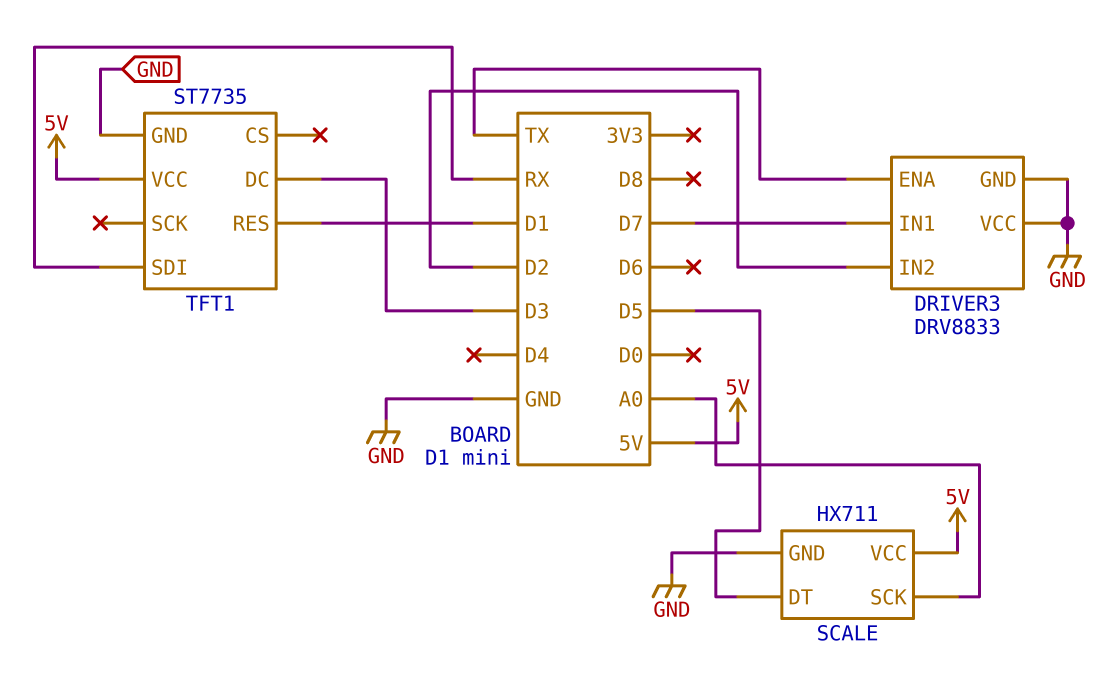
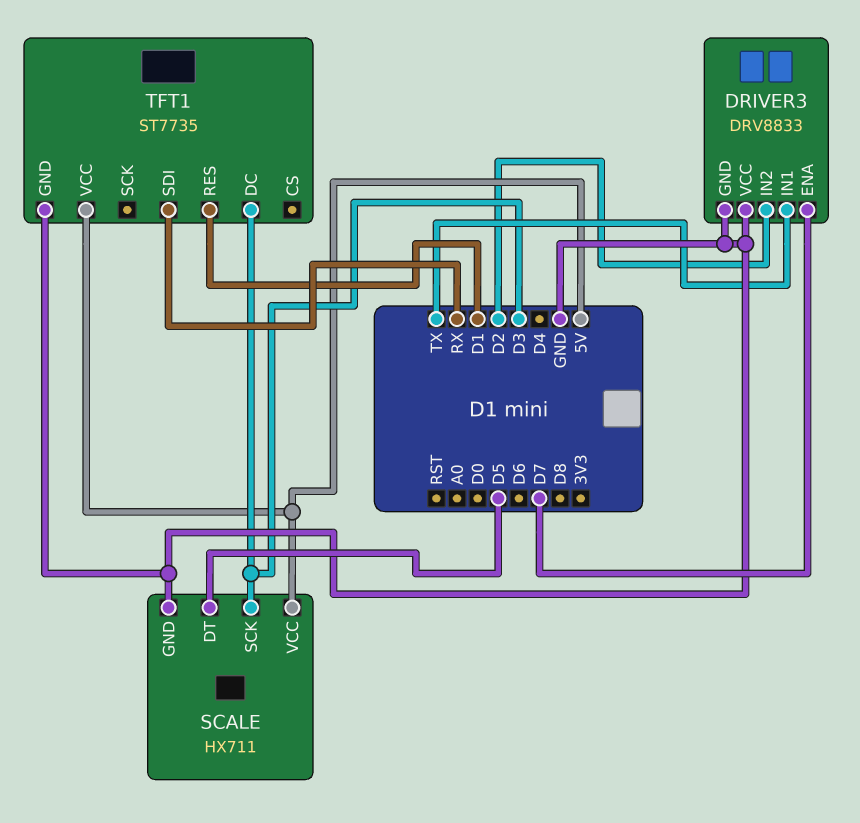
DRIVER3 pin ENA: TX -> D7
DRIVER3 pin IN1: D7 -> TX
SCALE pin SCK: A0 -> D3

